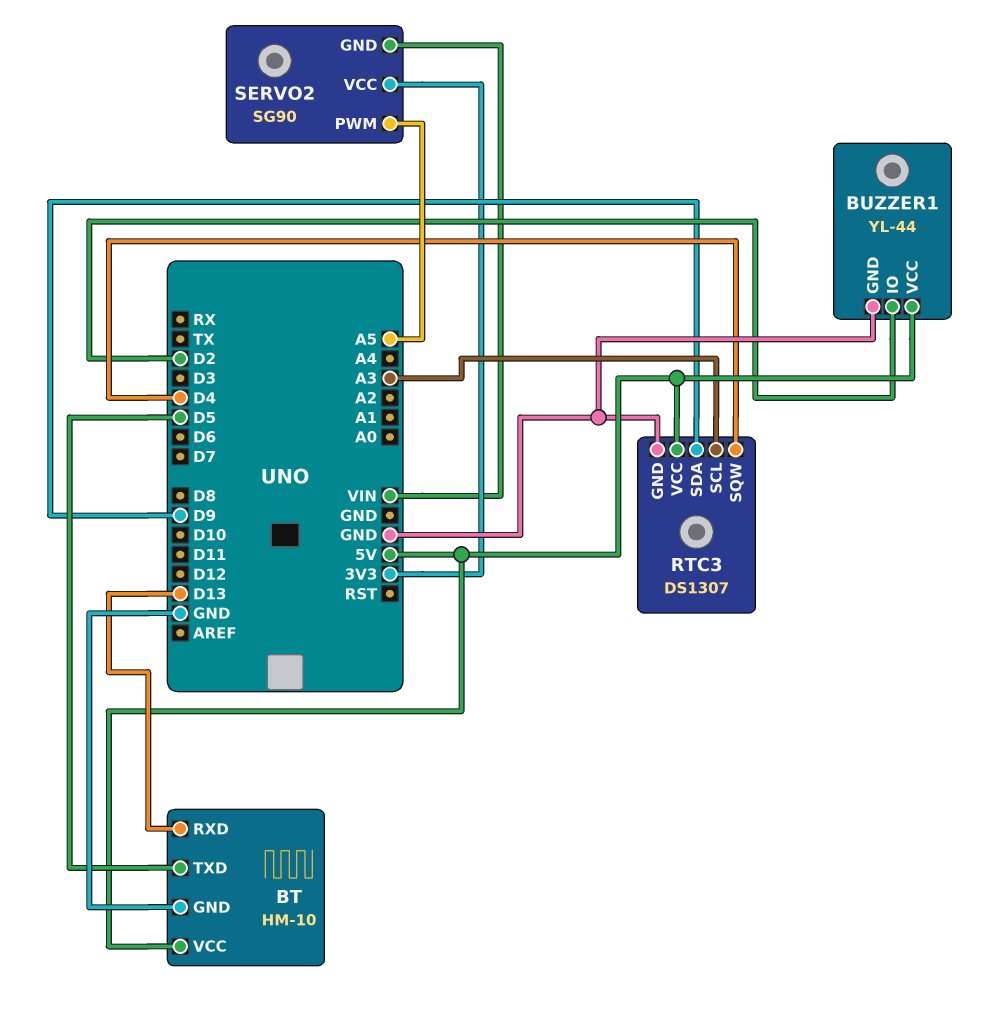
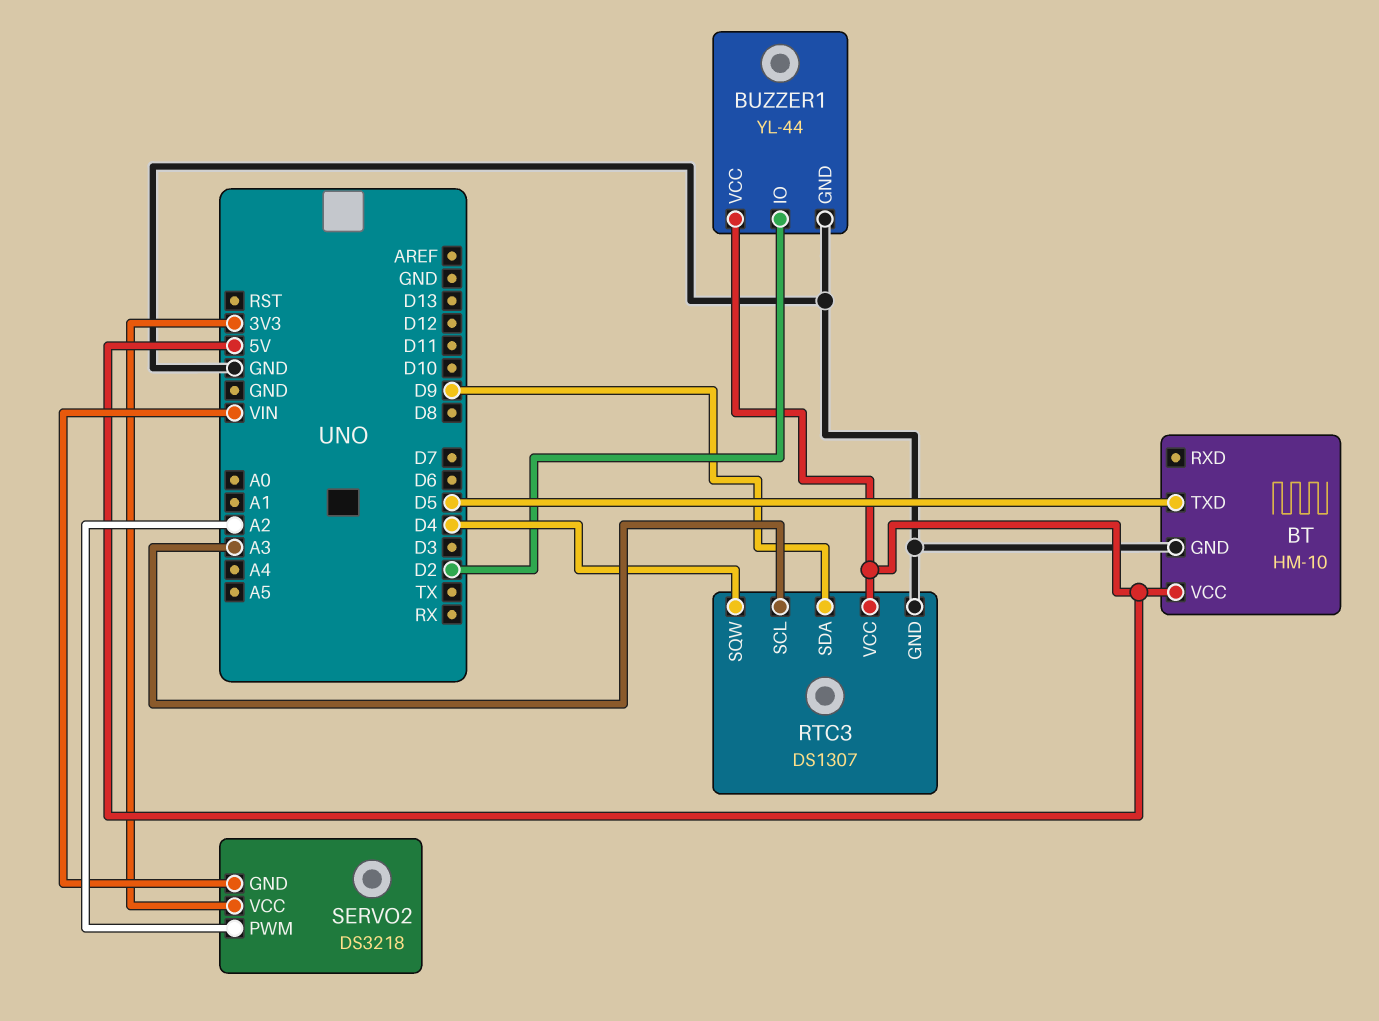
BT pin RXD: D13 -> none
SERVO2: SG90 -> DS3218
SERVO2 pin PWM: A5 -> A2

